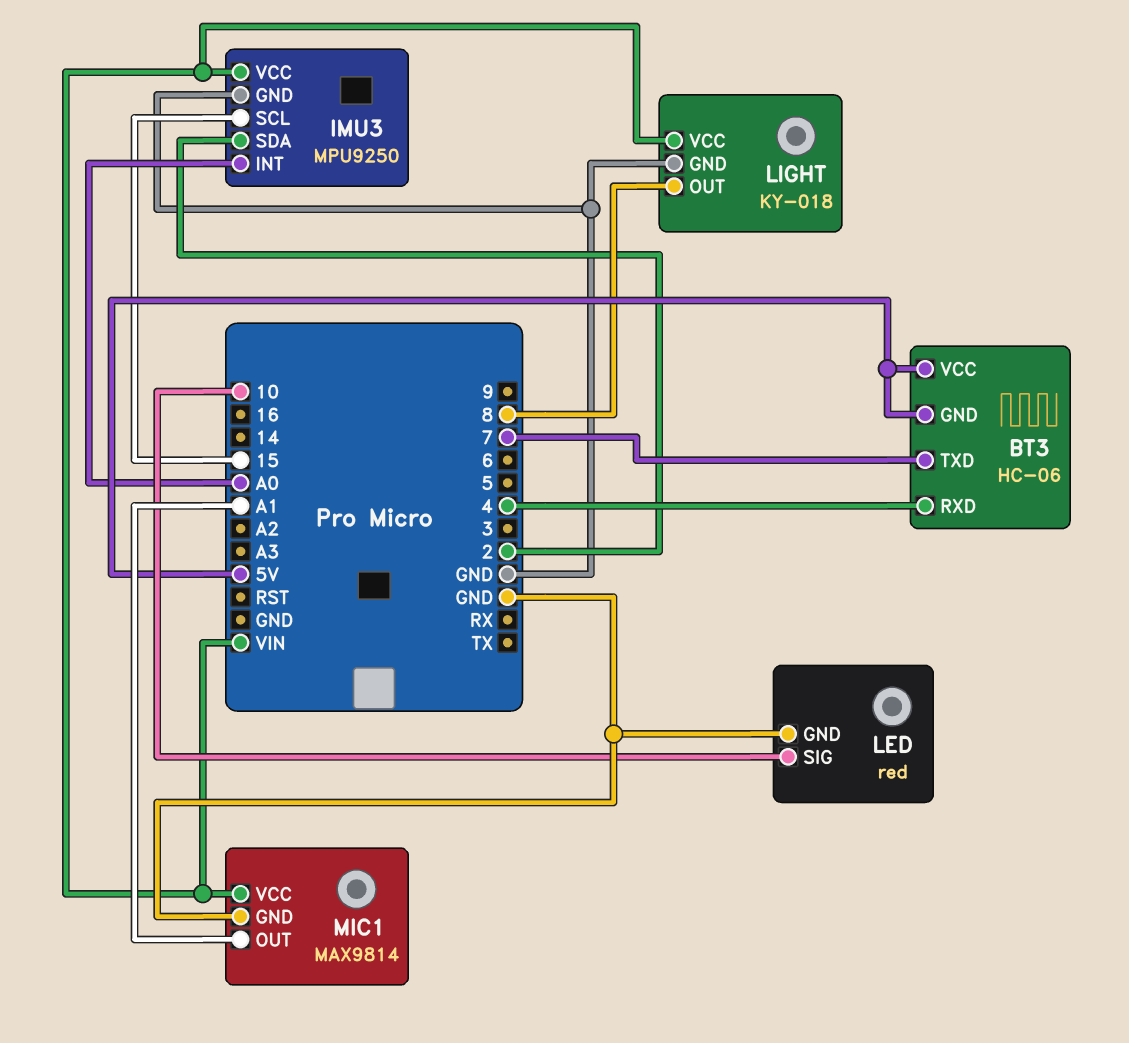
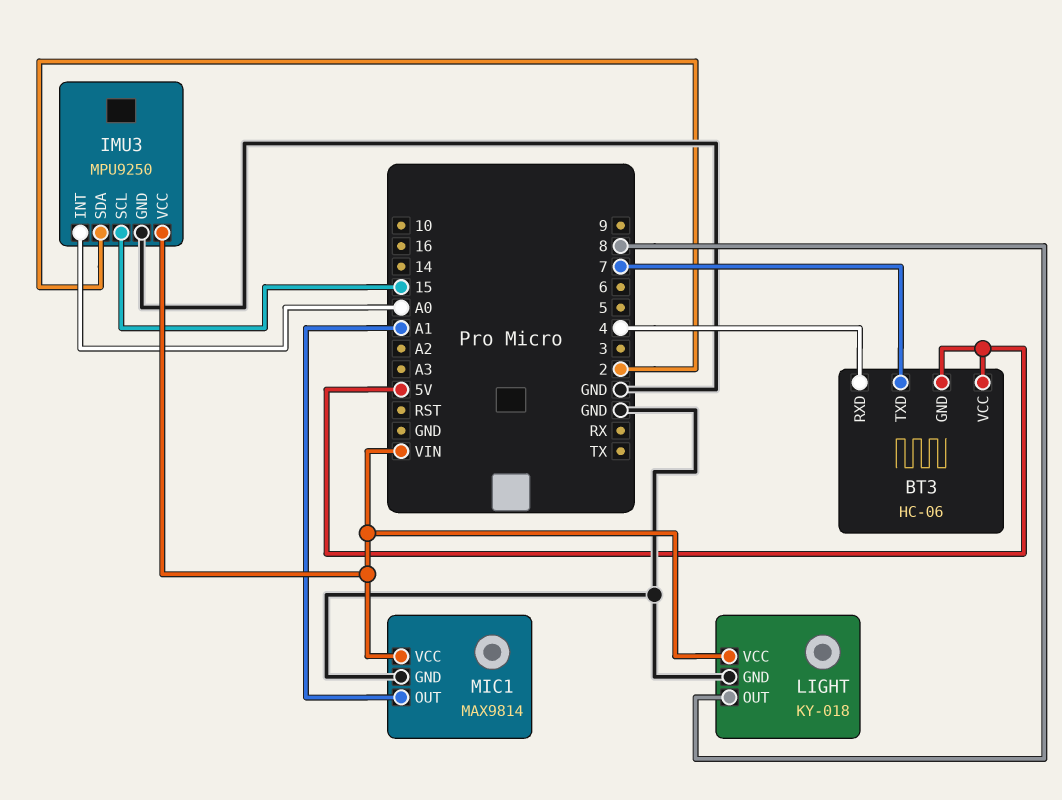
LED: red -> none
LED pin GND: GND -> none
LED pin SIG: 10 -> none

